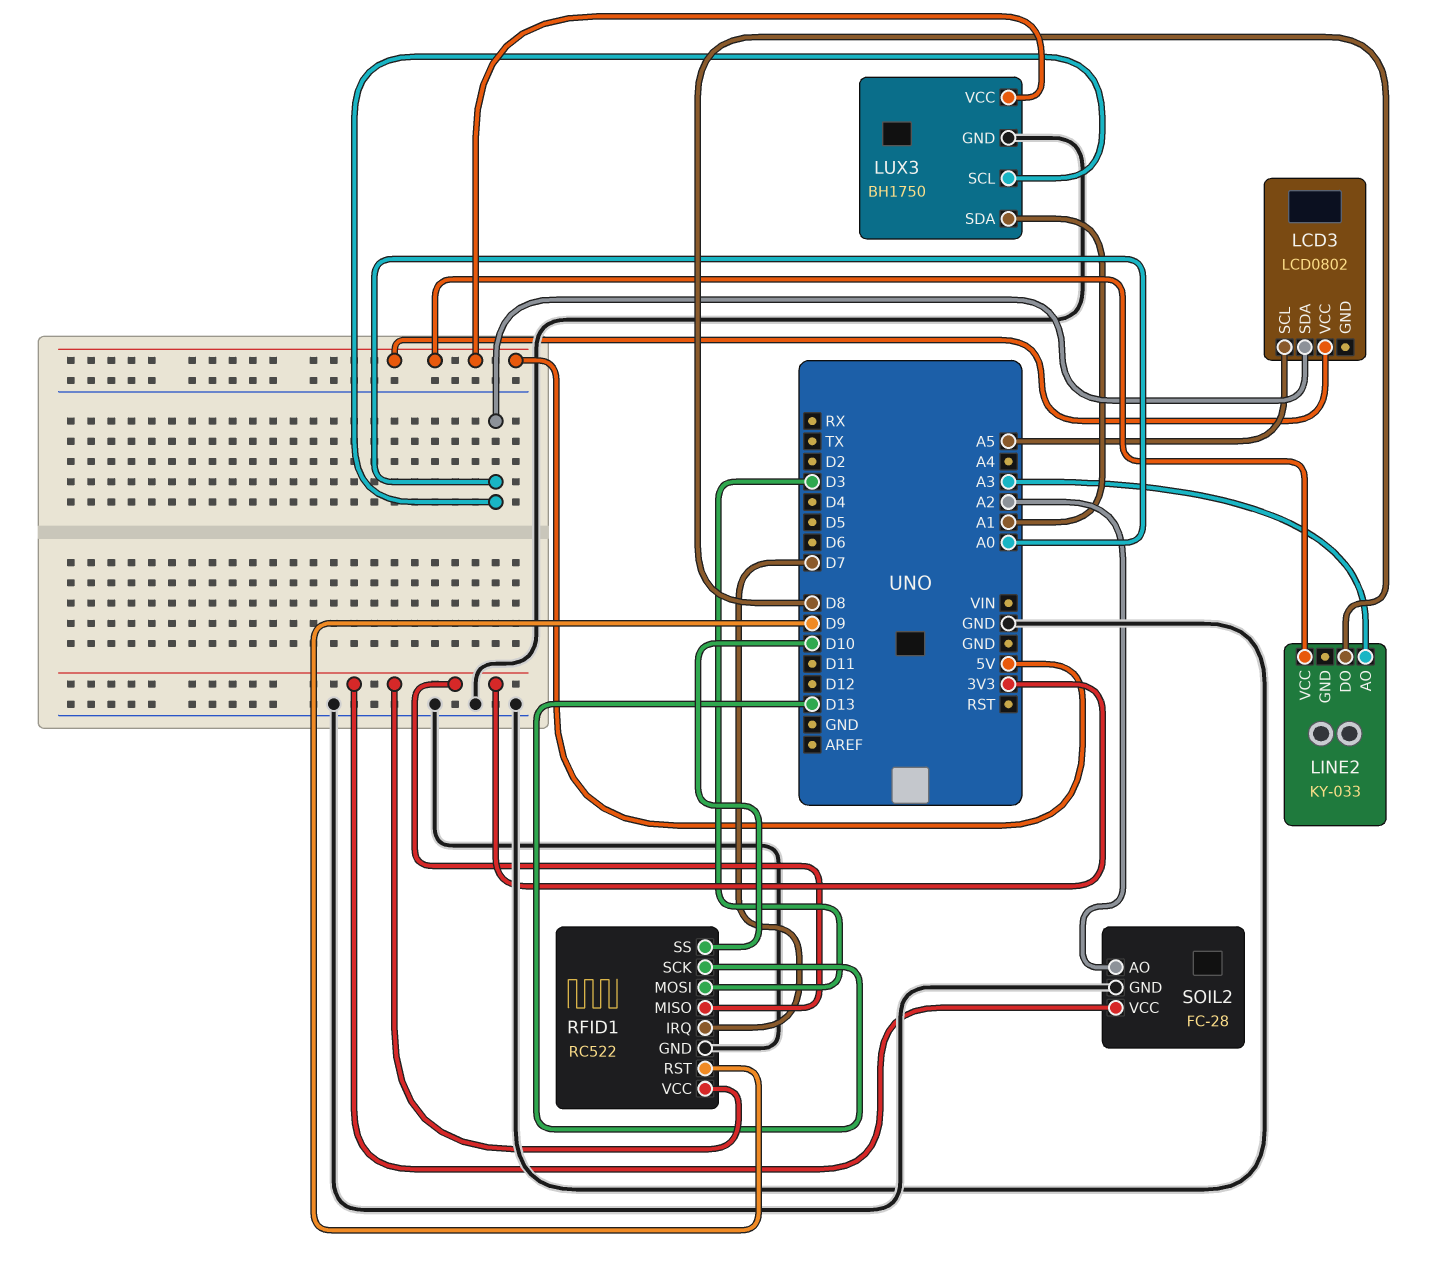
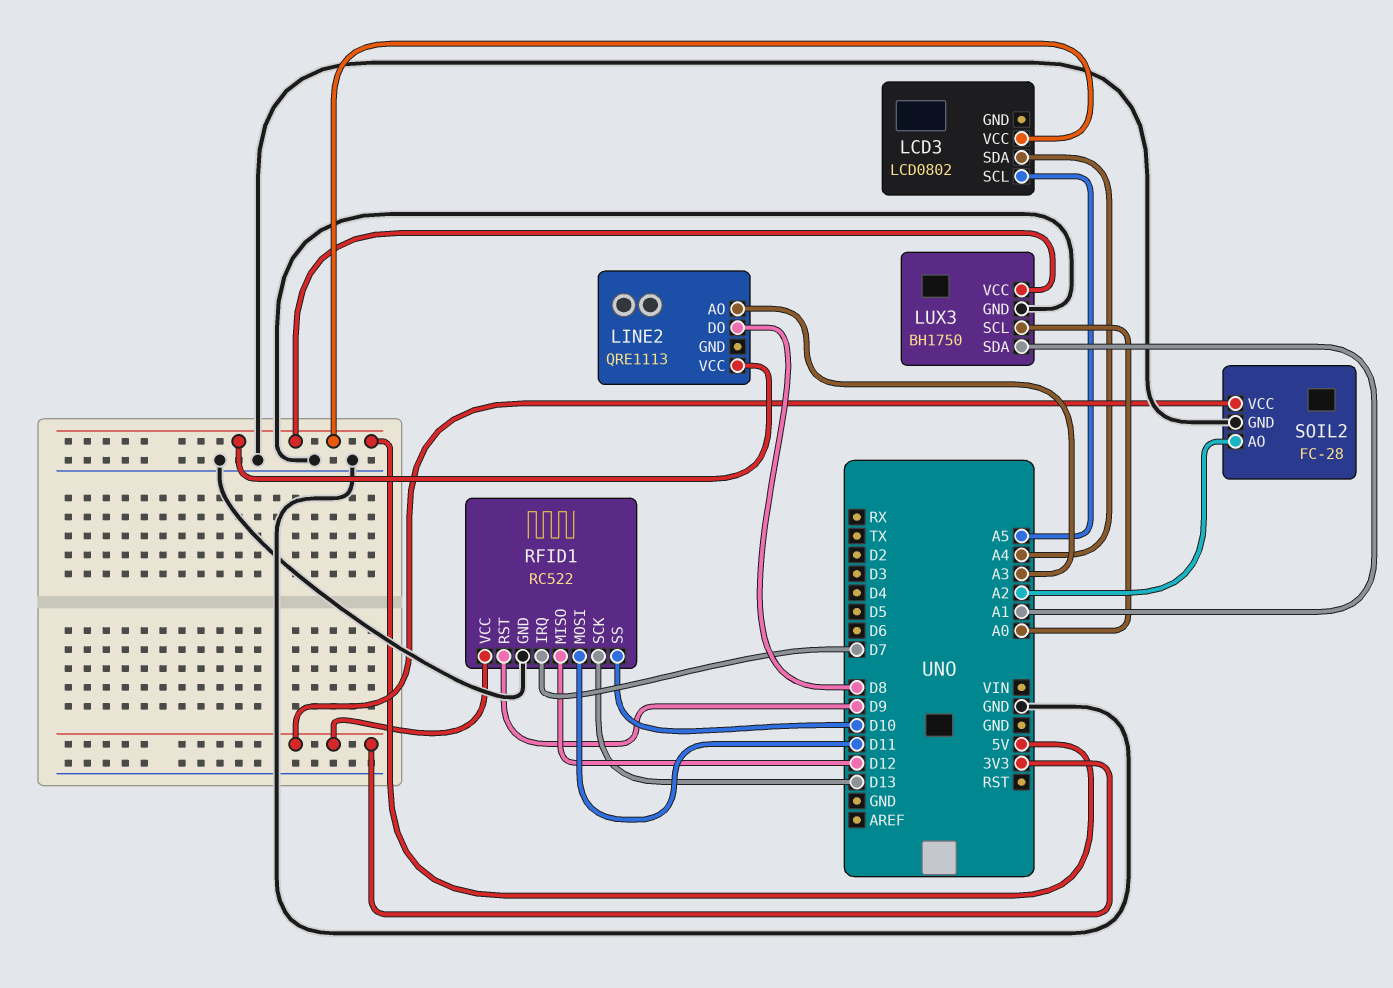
LCD3 pin SDA: A0 -> A4
LINE2: KY-033 -> QRE1113
RFID1 pin MISO: 3V3 -> D12
RFID1 pin MOSI: D3 -> D11

